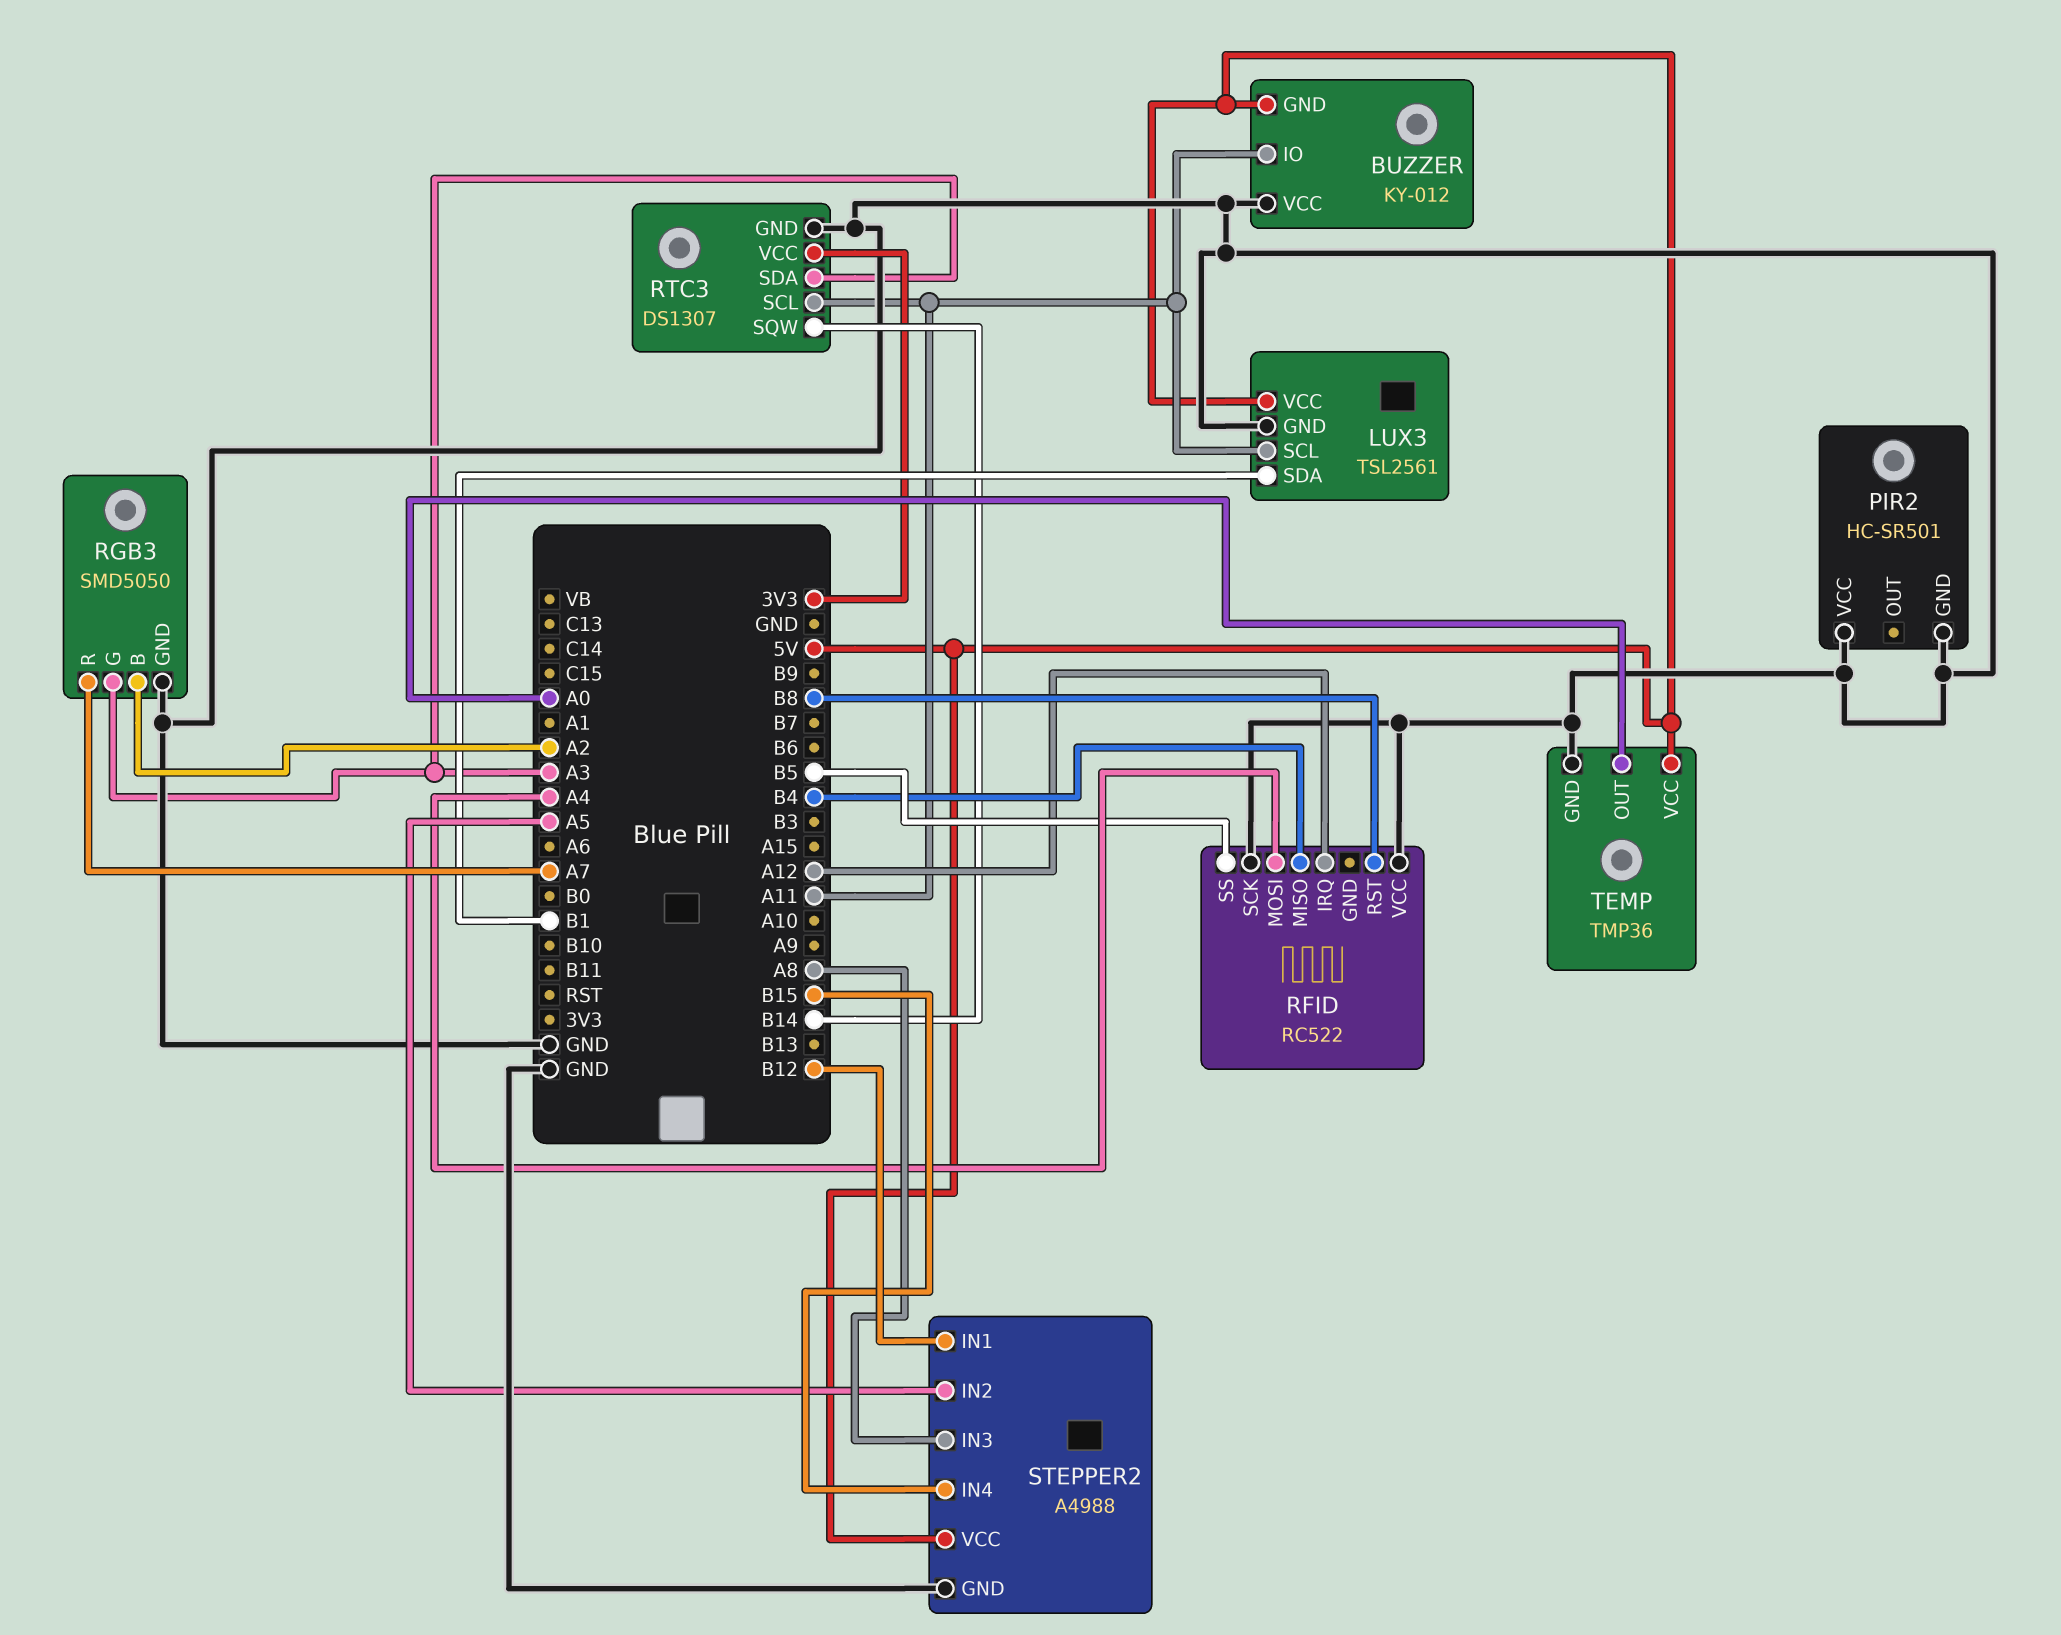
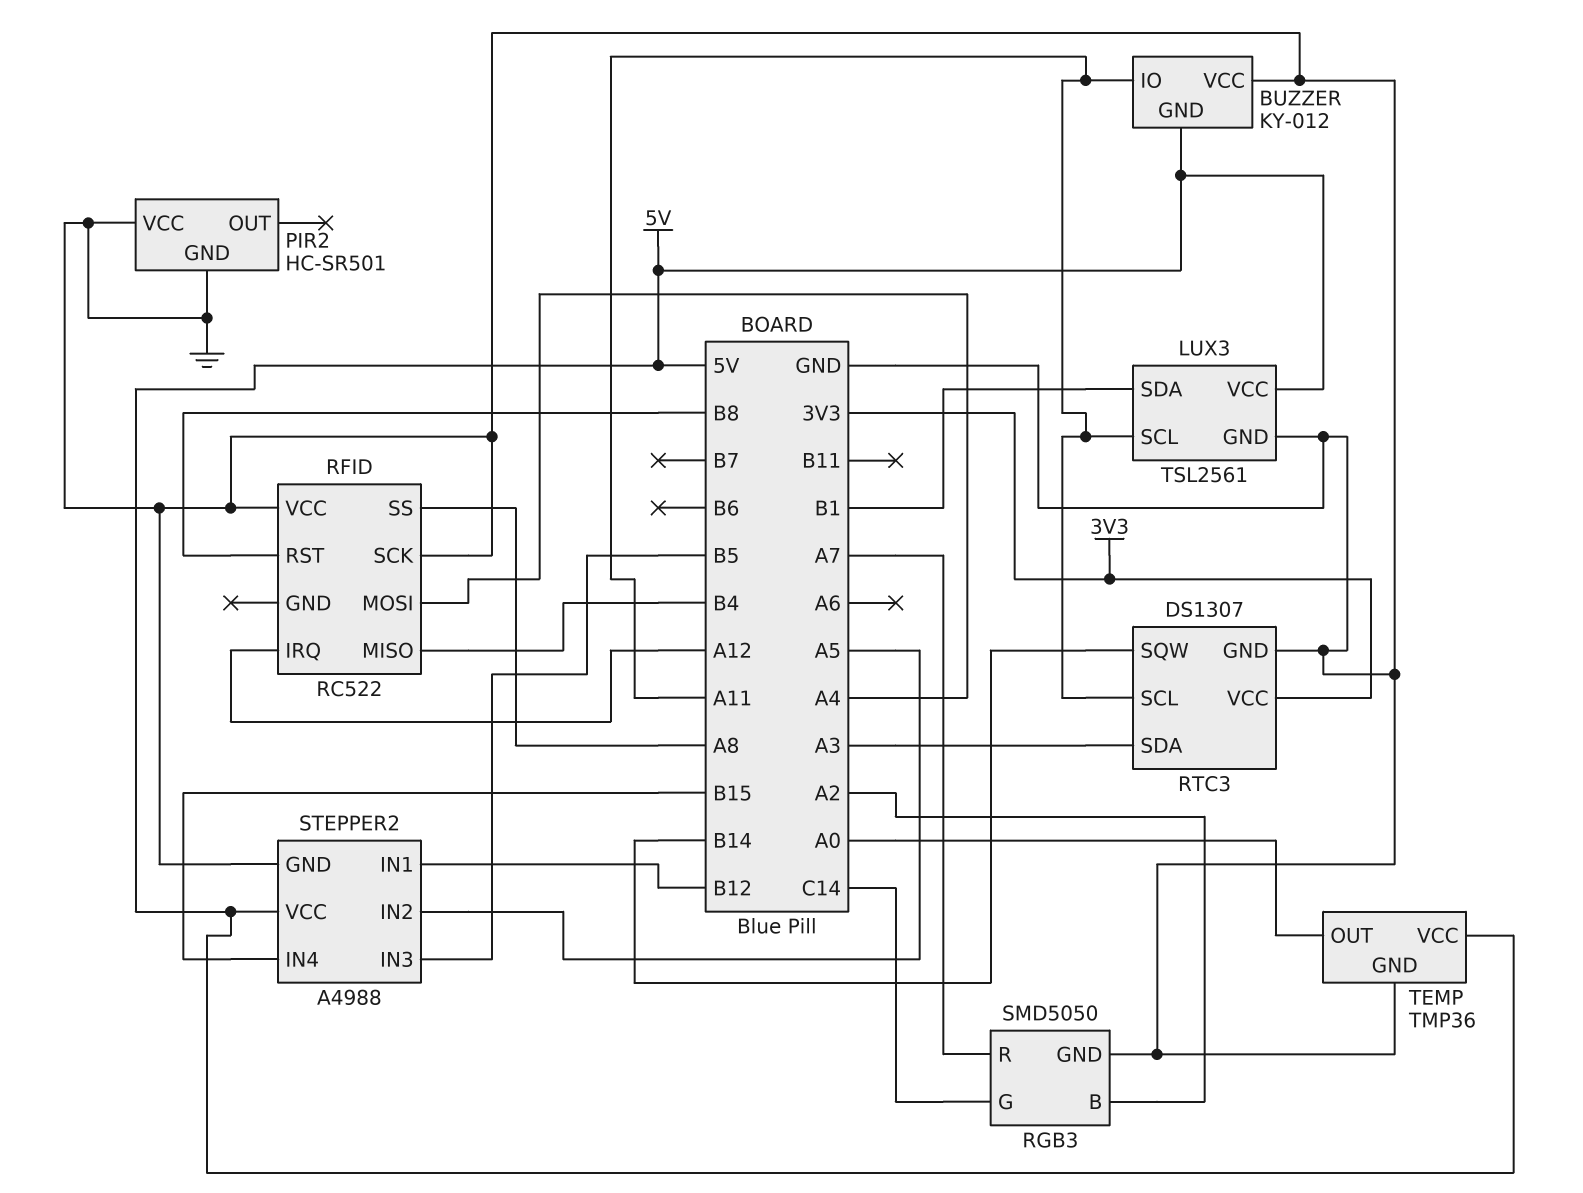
RFID pin SS: B5 -> A8
RGB3 pin G: A3 -> C14
STEPPER2 pin IN3: A8 -> B5

